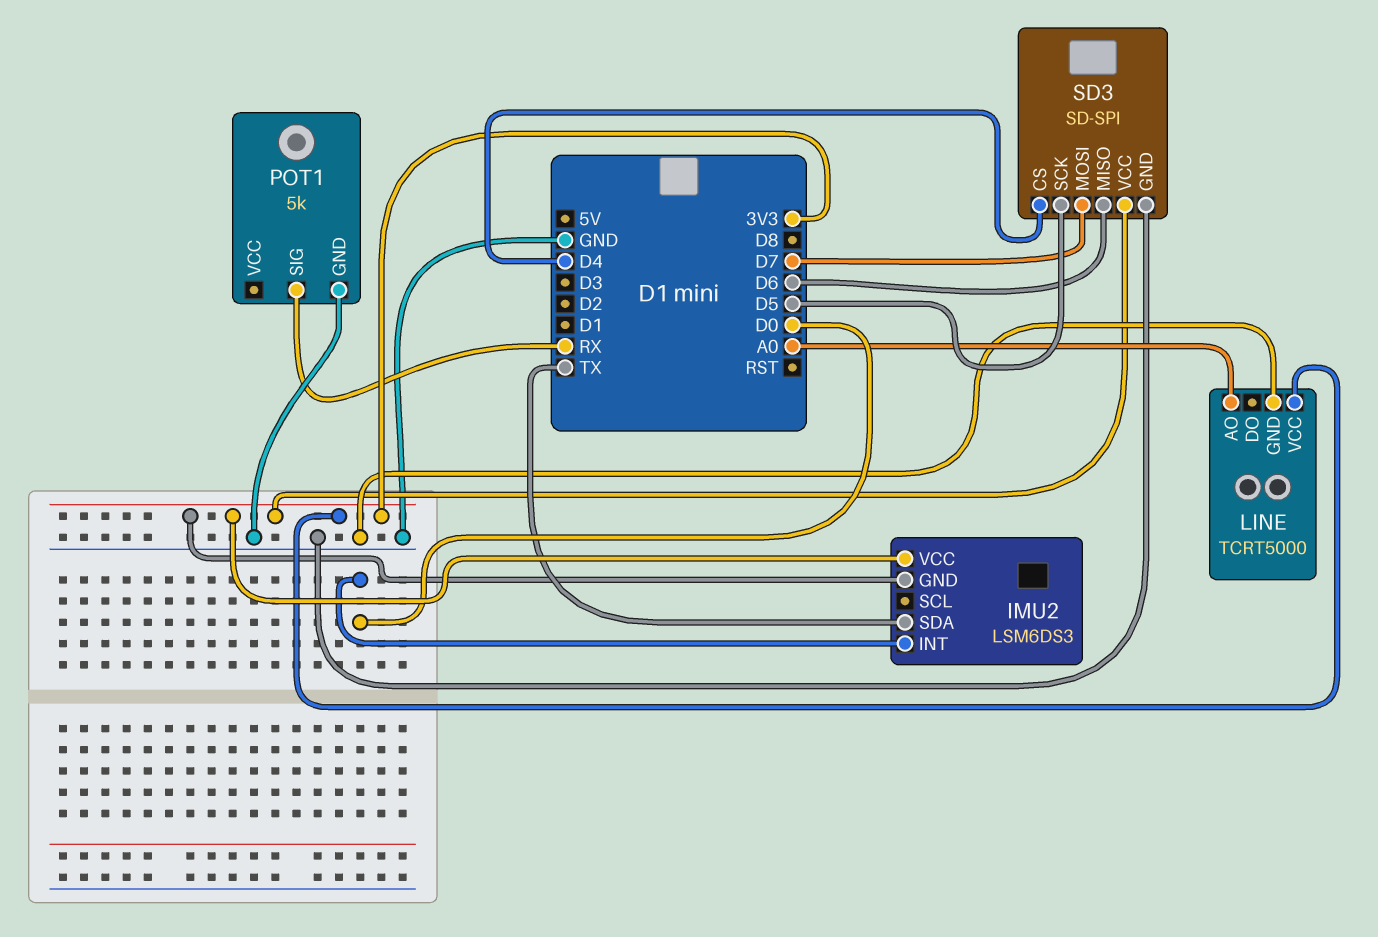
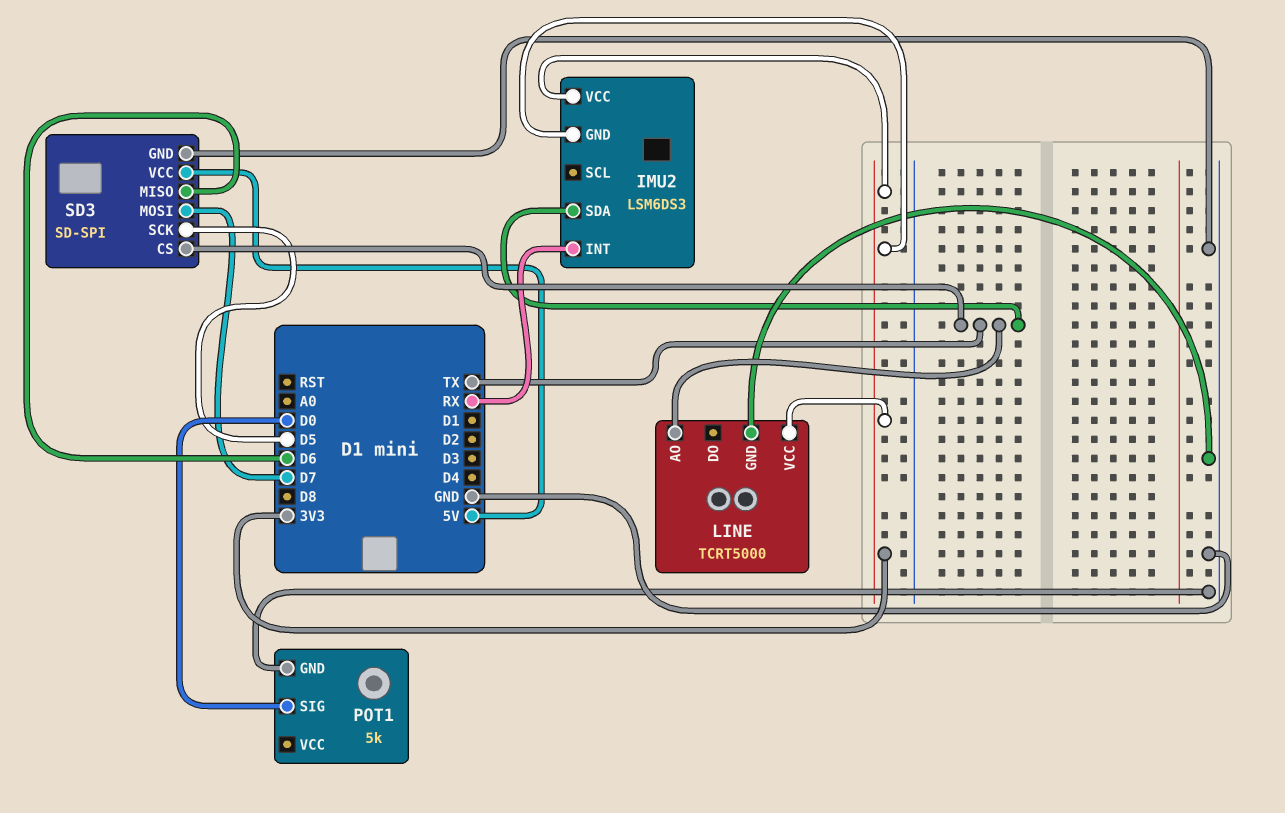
IMU2 pin INT: D0 -> RX
LINE pin AO: A0 -> TX
POT1 pin SIG: RX -> D0
SD3 pin CS: D4 -> TX
SD3 pin VCC: 3V3 -> 5V

